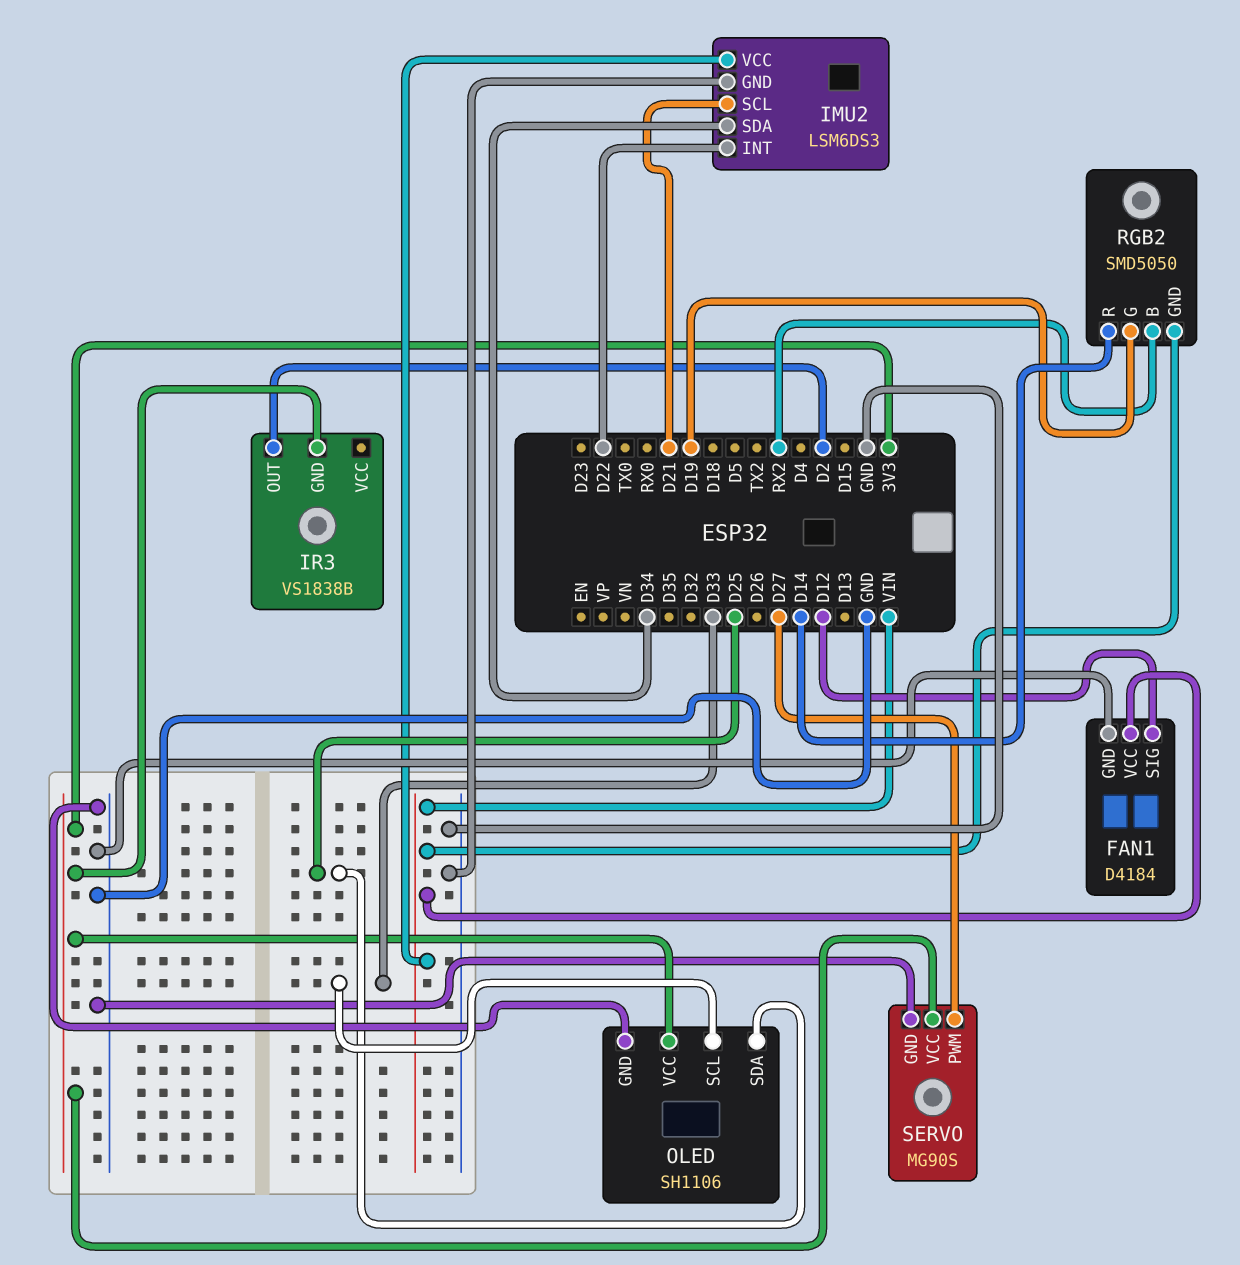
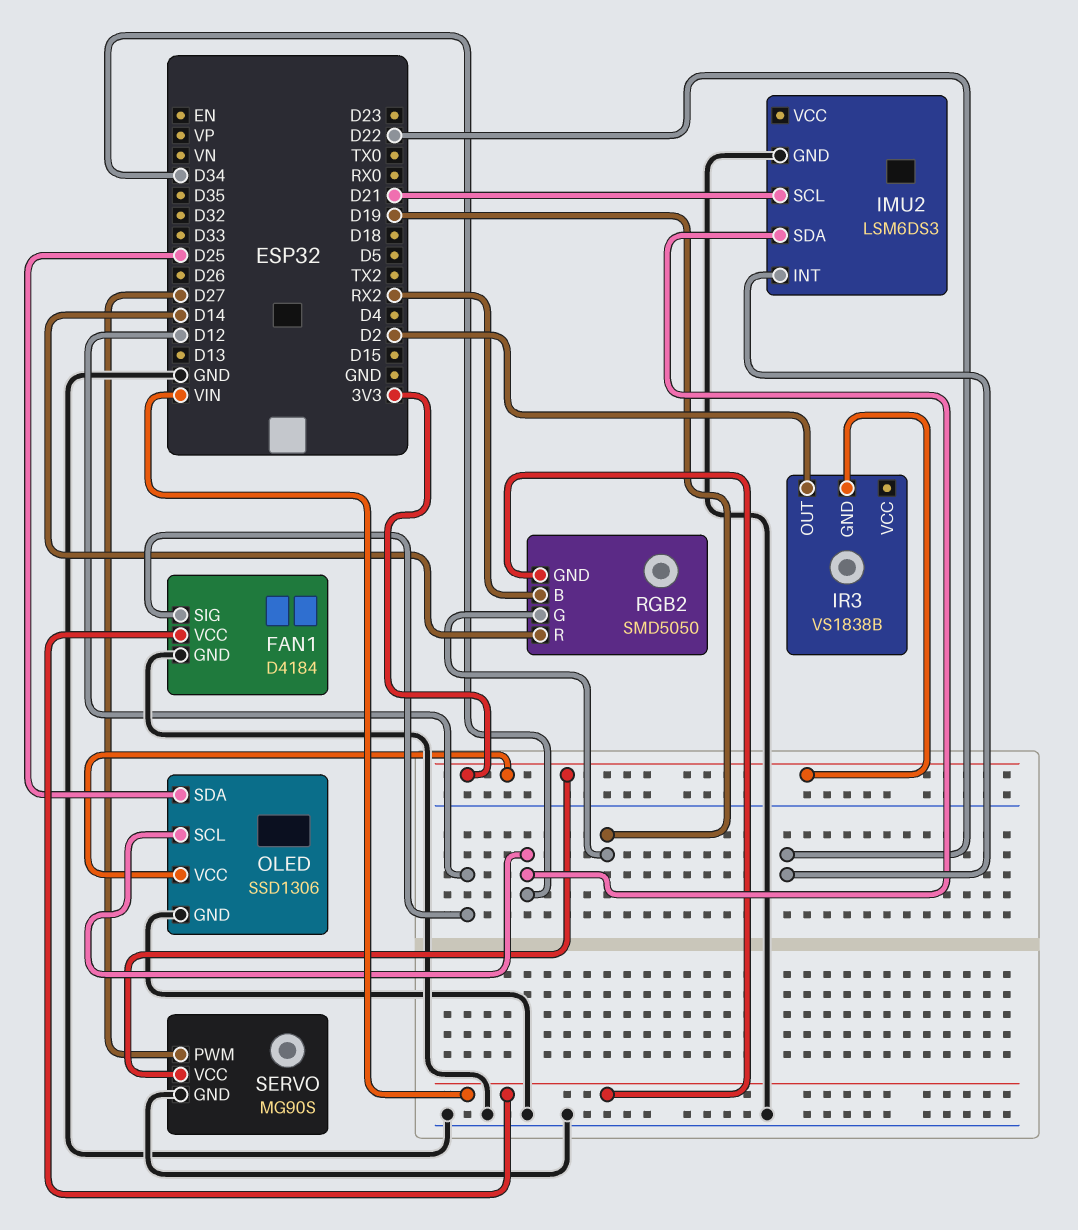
IMU2 pin VCC: VIN -> none
OLED: SH1106 -> SSD1306
OLED pin SCL: D33 -> D34

